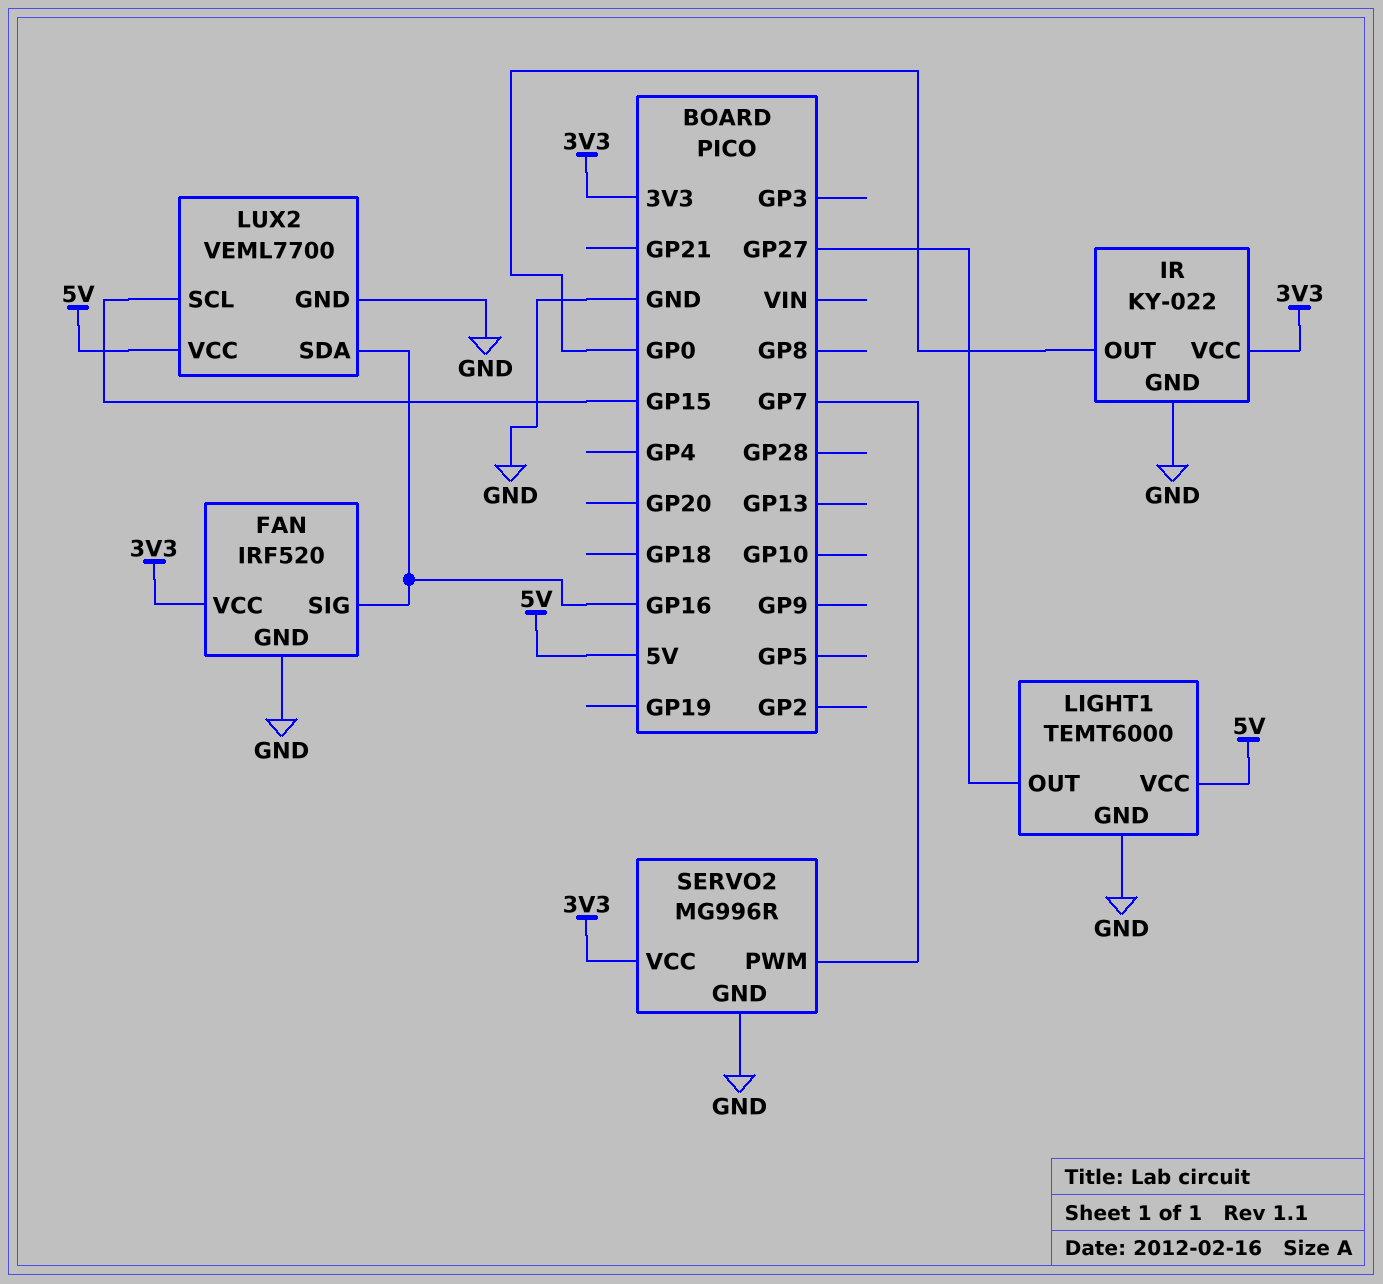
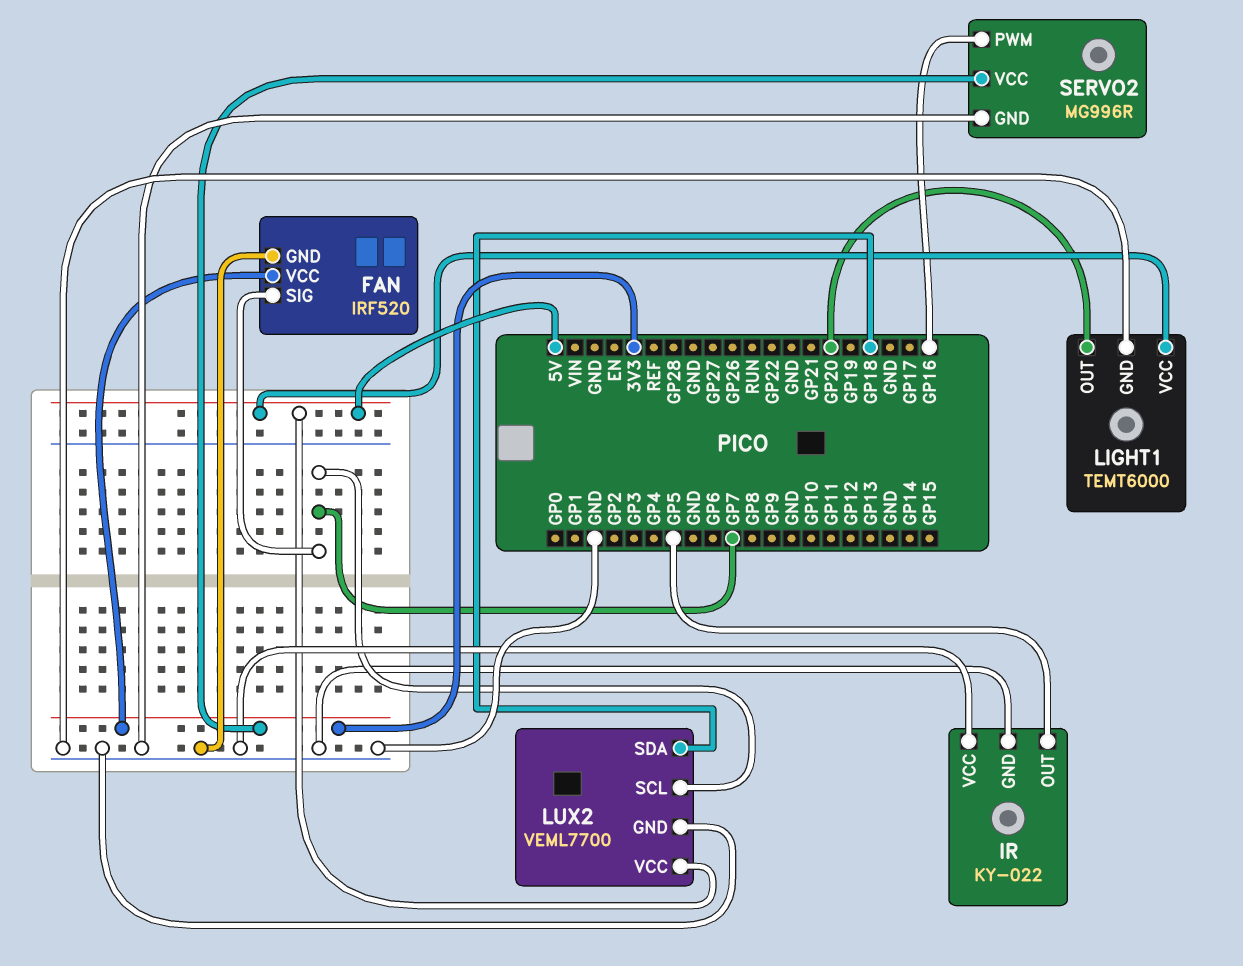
FAN pin SIG: GP16 -> GP7
IR pin OUT: GP0 -> GP5
IR pin VCC: 3V3 -> GND
LIGHT1 pin OUT: GP27 -> GP20
LUX2 pin SCL: GP15 -> GP7
LUX2 pin SDA: GP16 -> GP18
SERVO2 pin PWM: GP7 -> GP16

